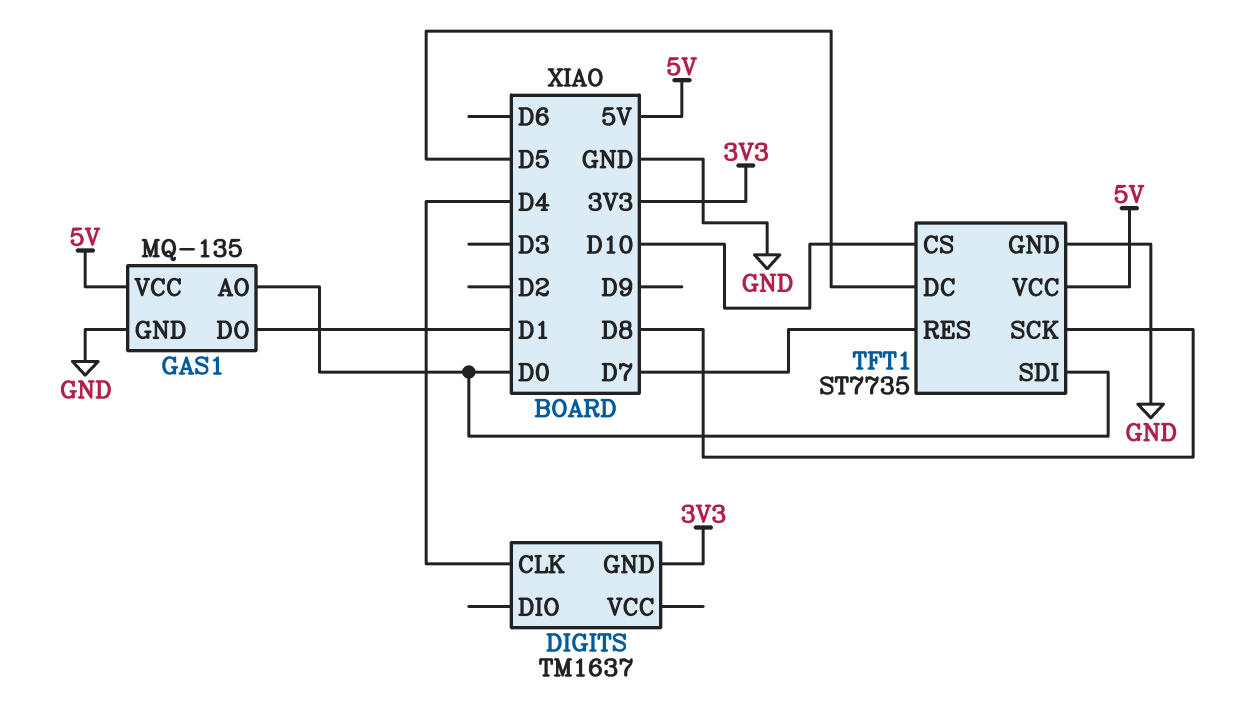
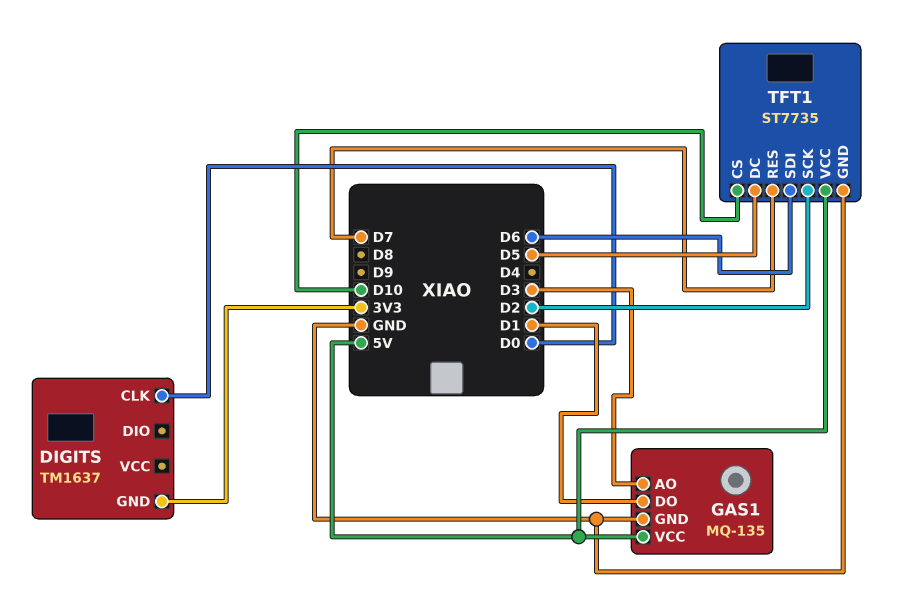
DIGITS pin CLK: D4 -> D0
GAS1 pin AO: D0 -> D3
TFT1 pin SCK: D8 -> D2
TFT1 pin SDI: D0 -> D6

